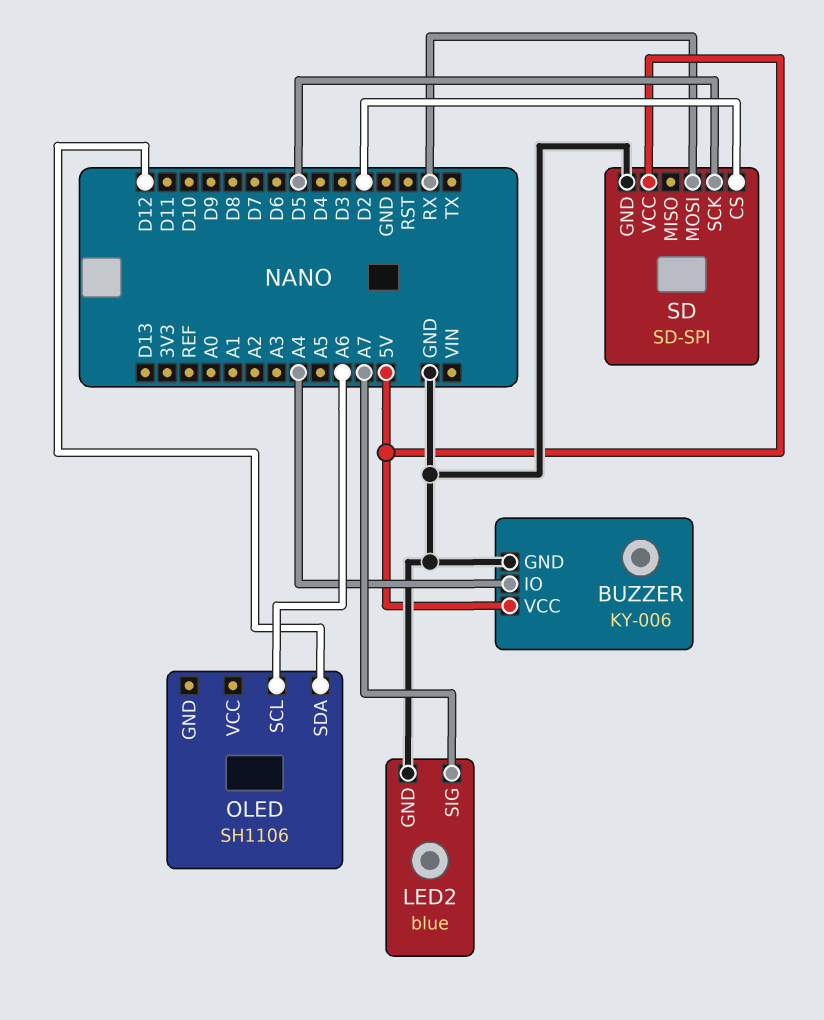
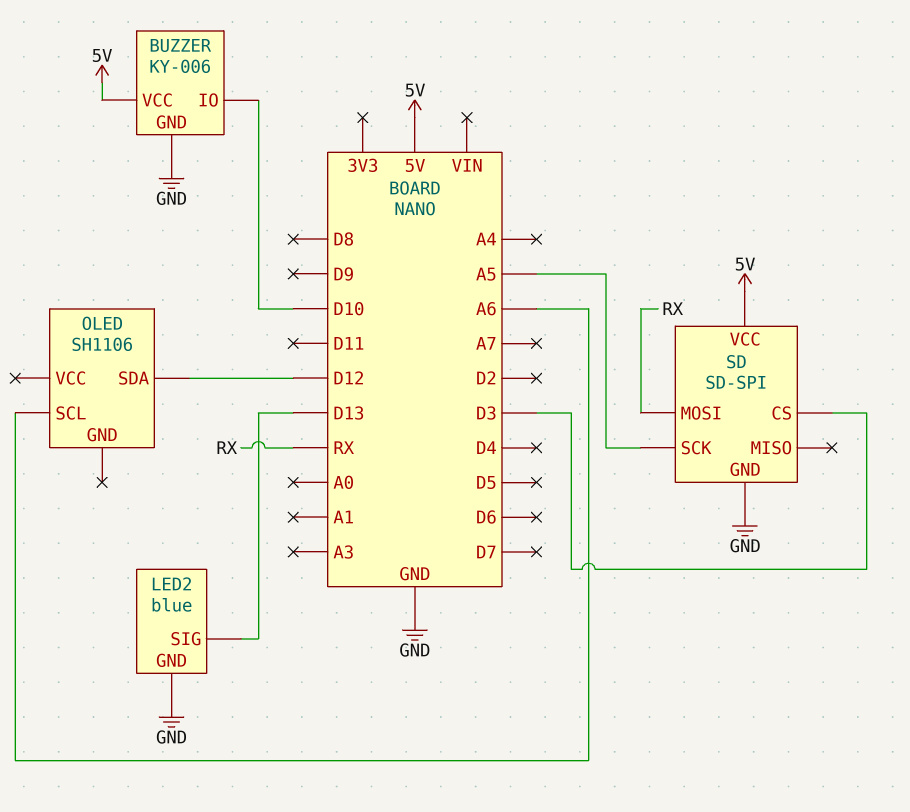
BUZZER pin IO: A4 -> D10
LED2 pin SIG: A7 -> D13
SD pin CS: D2 -> D3
SD pin SCK: D5 -> A5

